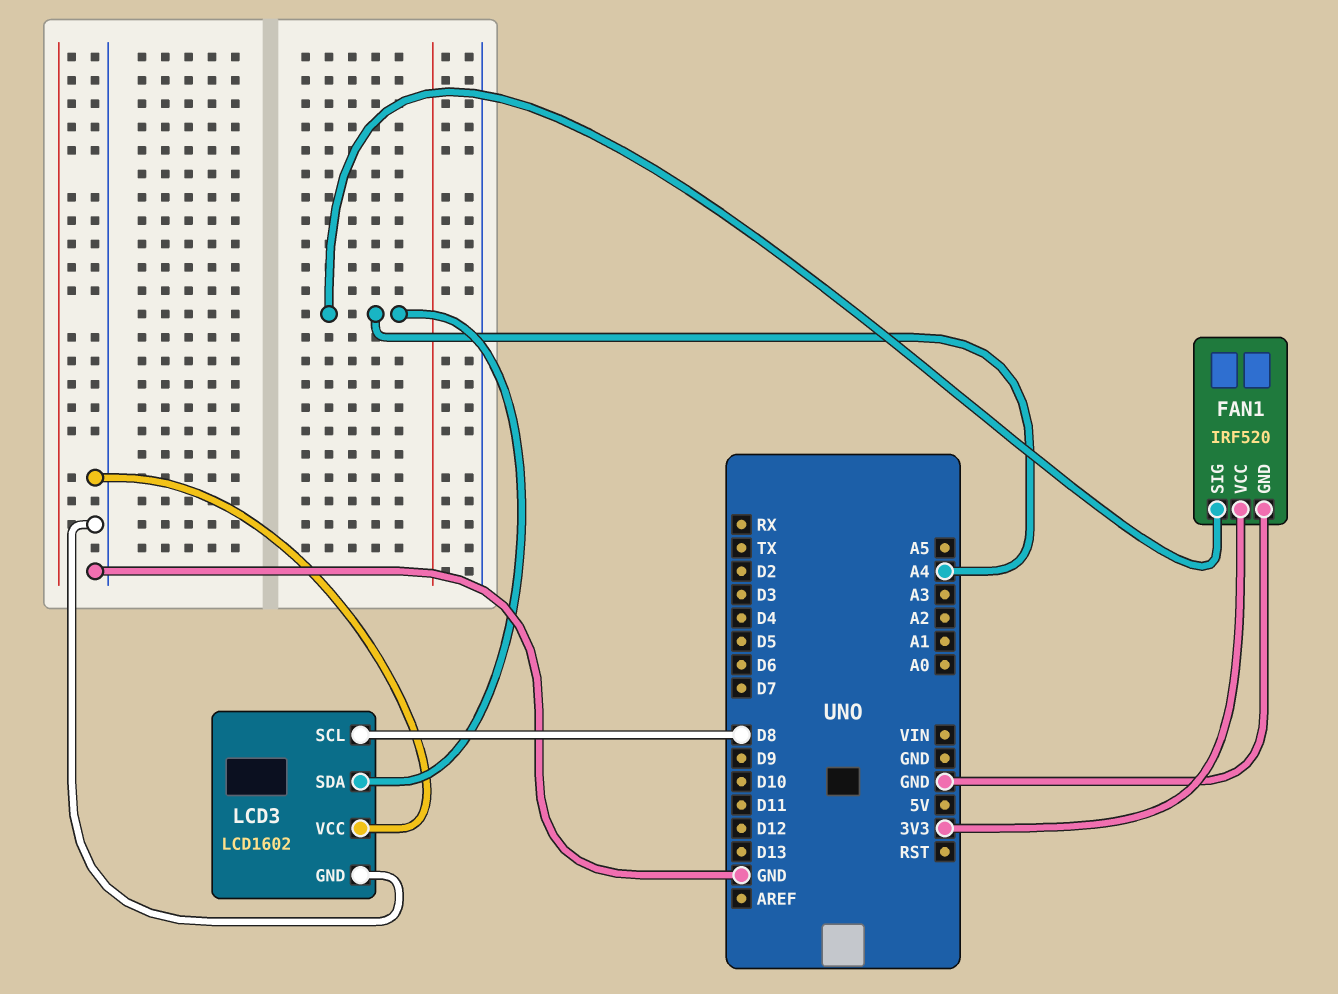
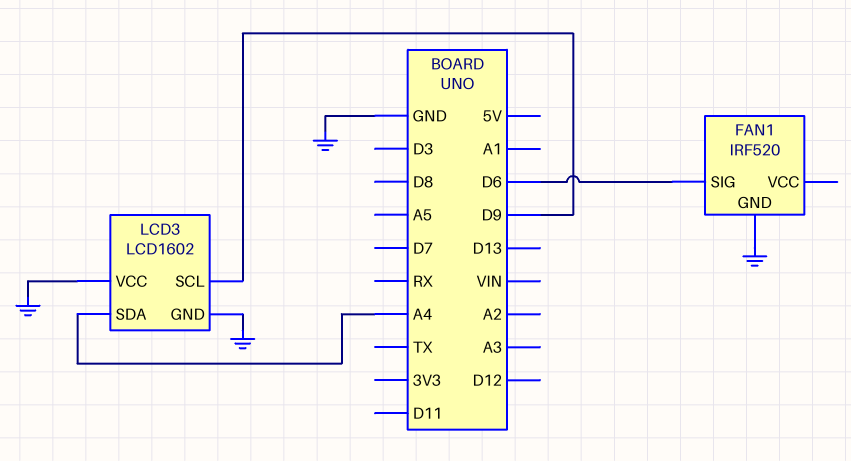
FAN1 pin SIG: A4 -> D6
FAN1 pin VCC: 3V3 -> none
LCD3 pin SCL: D8 -> D9

